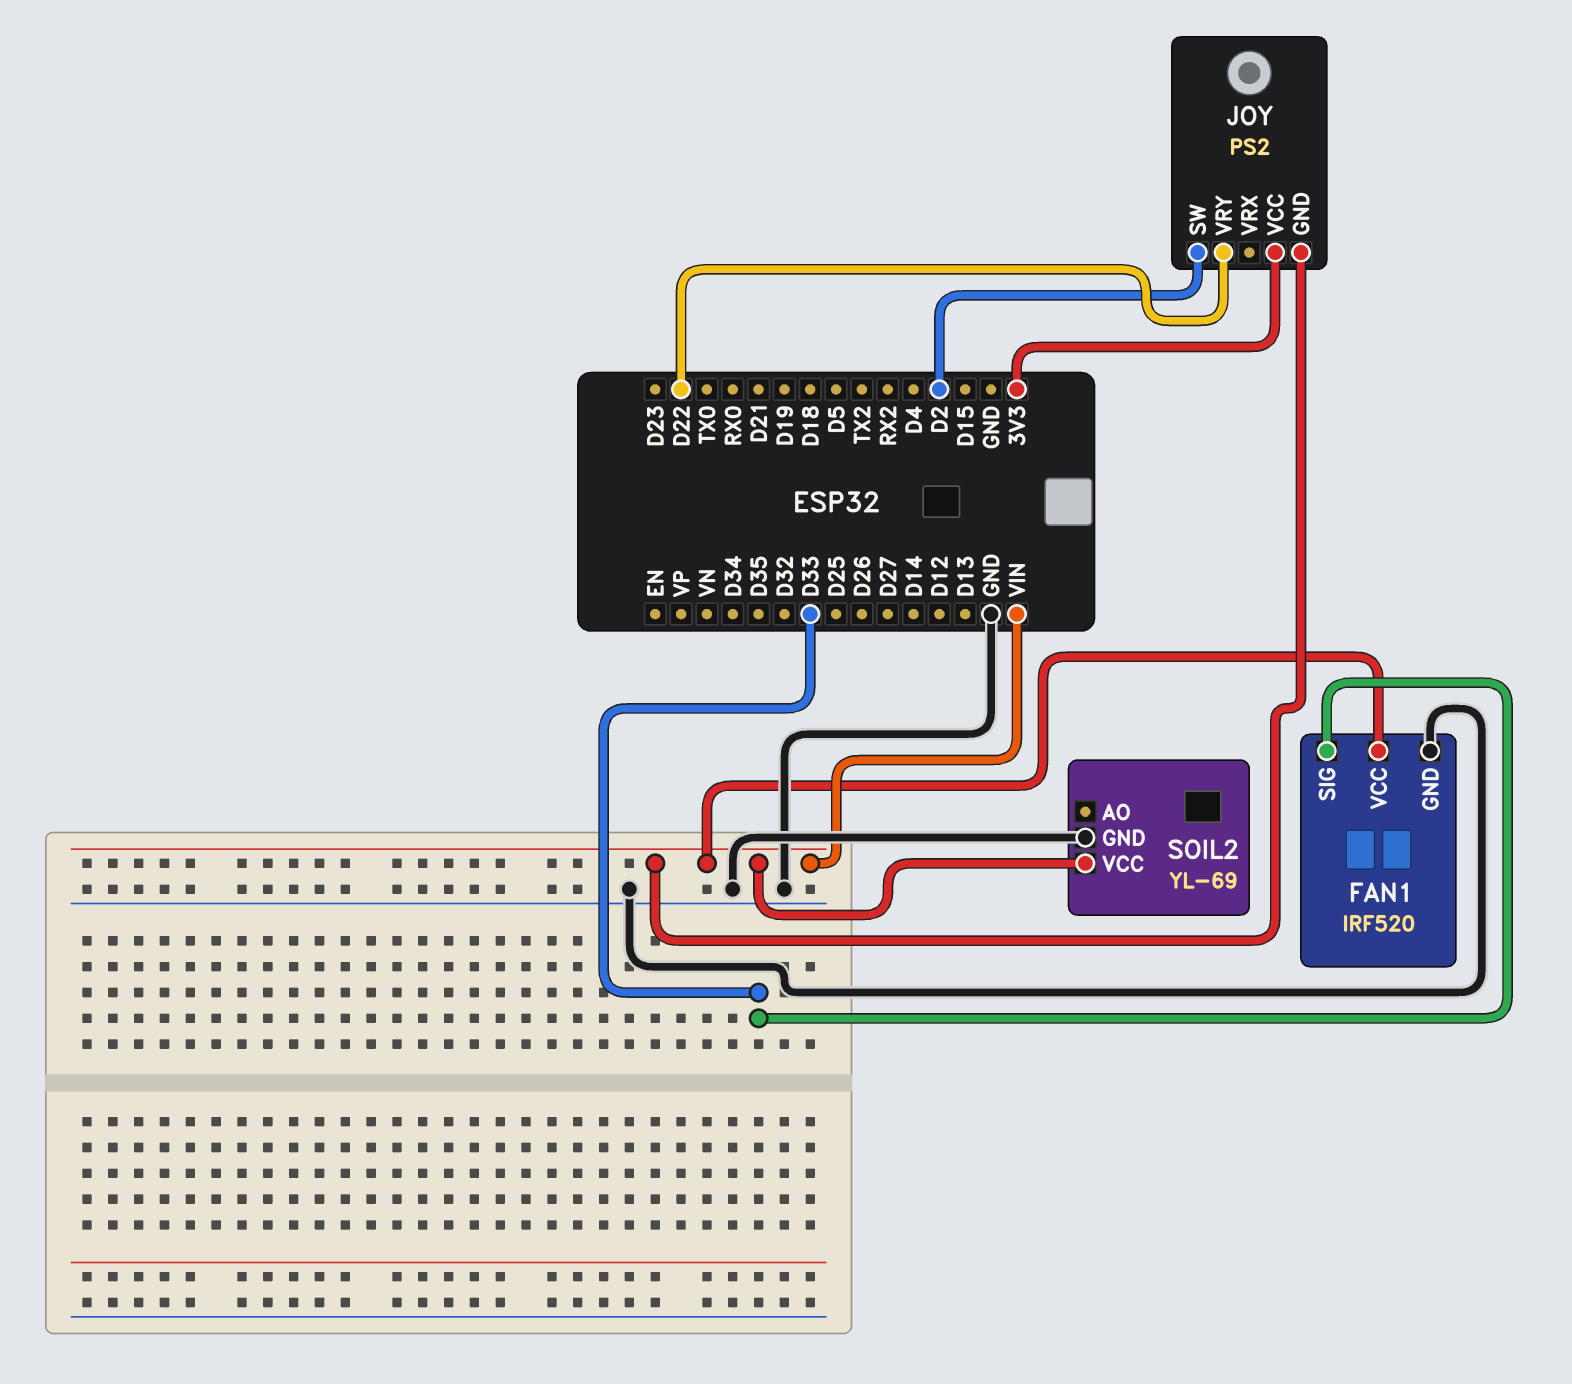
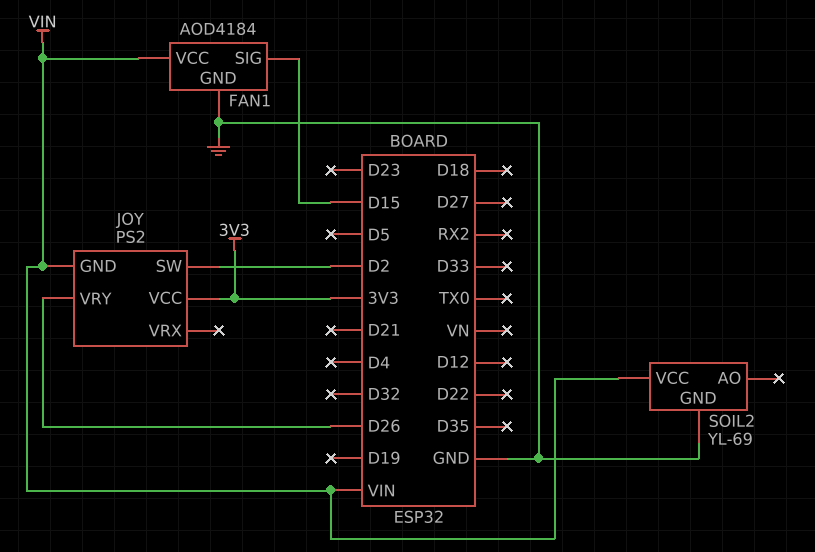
FAN1: IRF520 -> AOD4184
FAN1 pin SIG: D33 -> D15
JOY pin VRY: D22 -> D26

